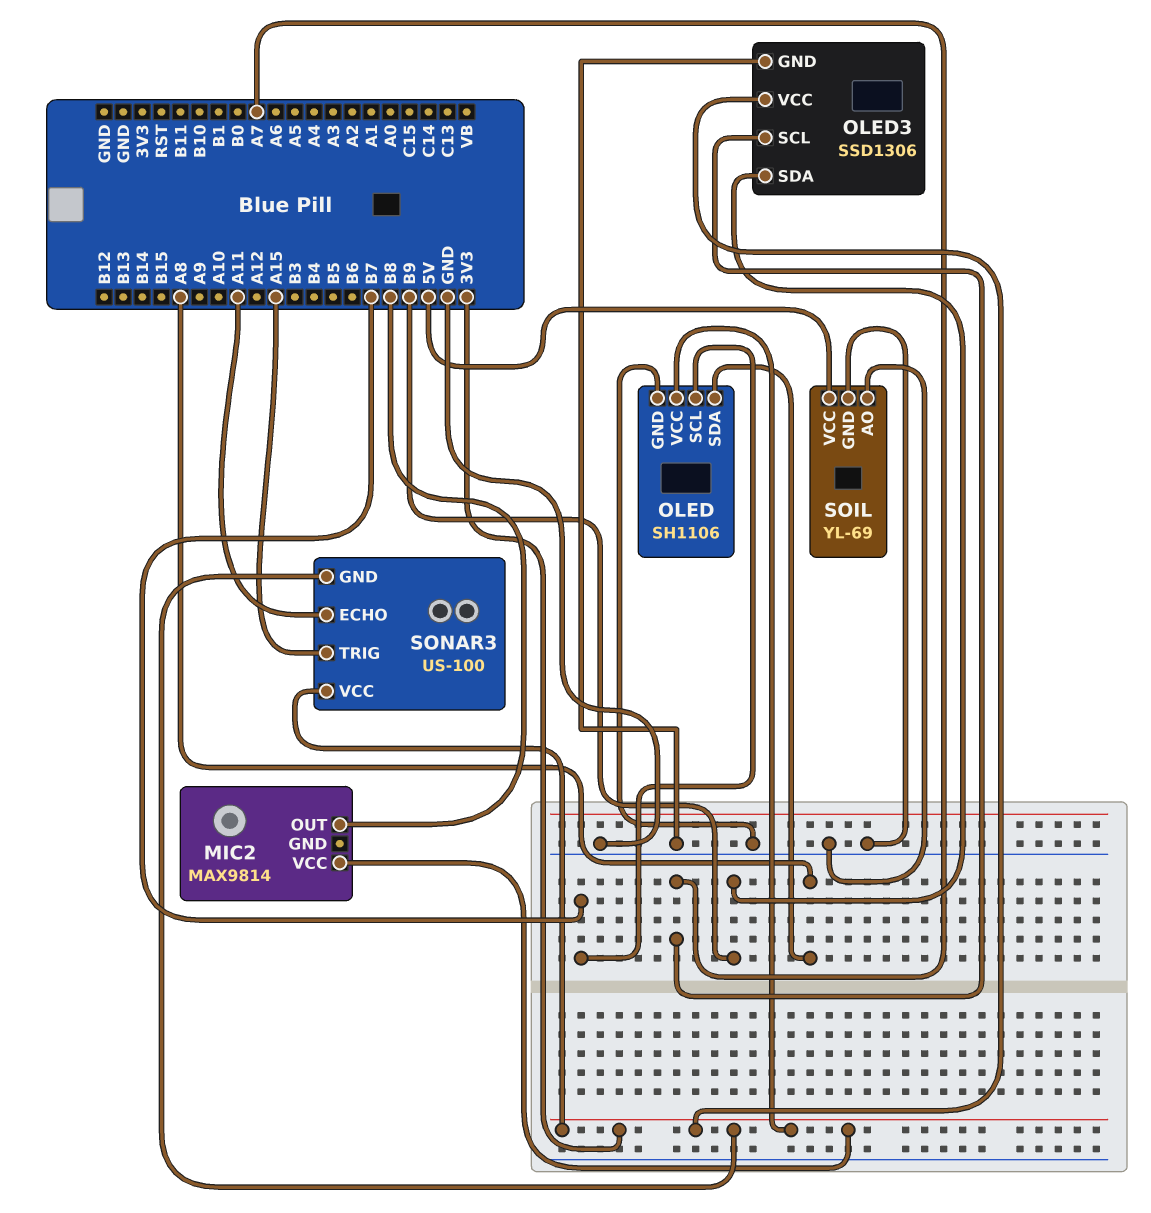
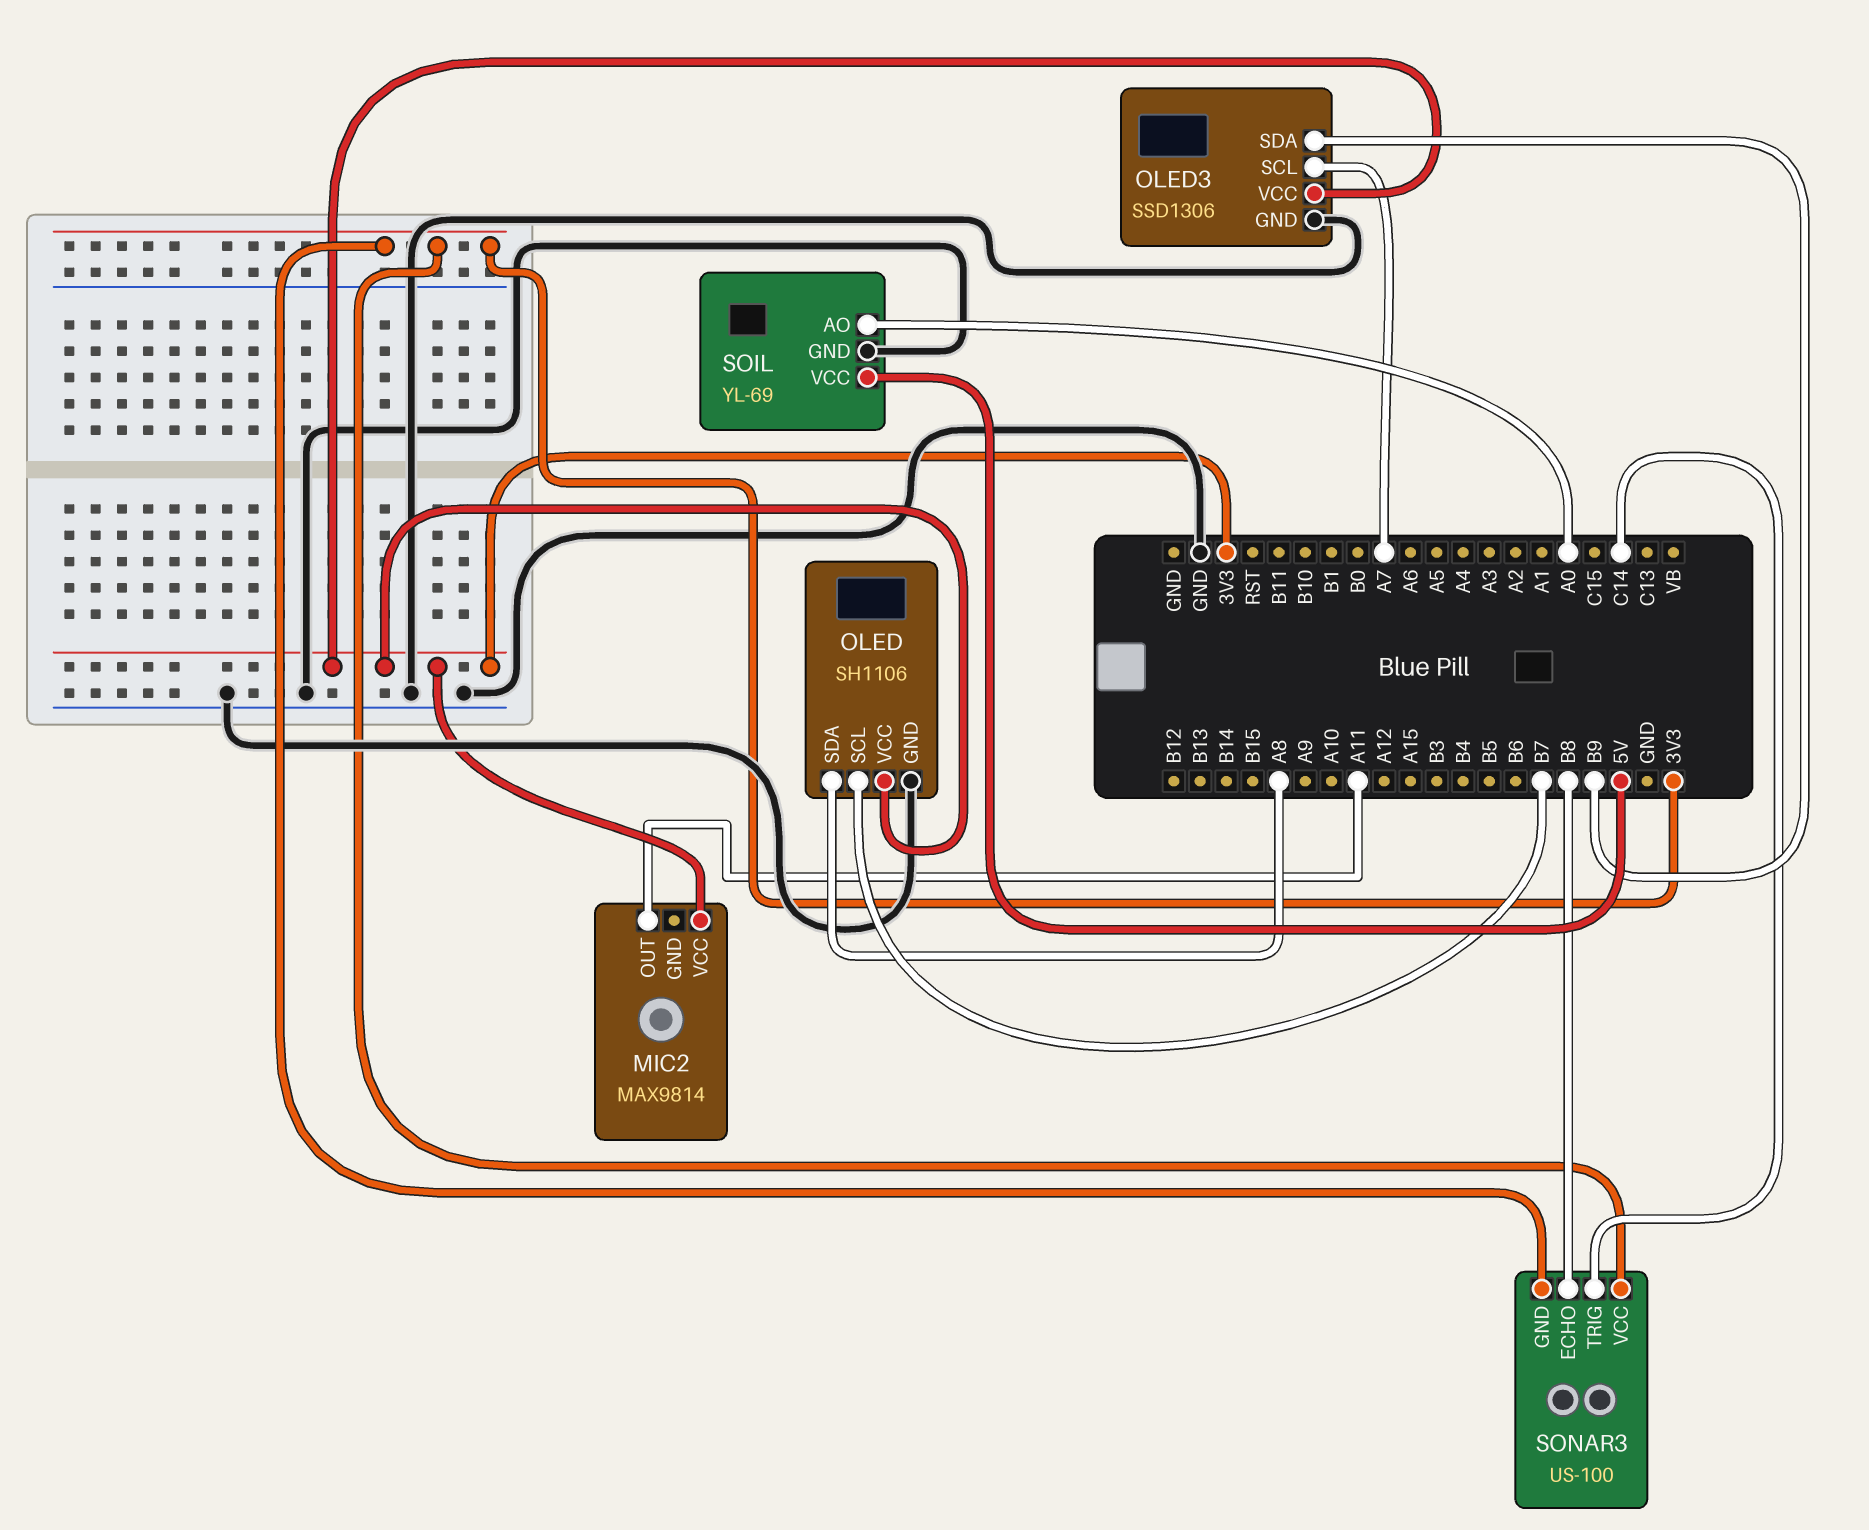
MIC2 pin OUT: B8 -> A11
SOIL pin AO: GND -> A0
SONAR3 pin ECHO: A11 -> B8
SONAR3 pin TRIG: A15 -> C14

